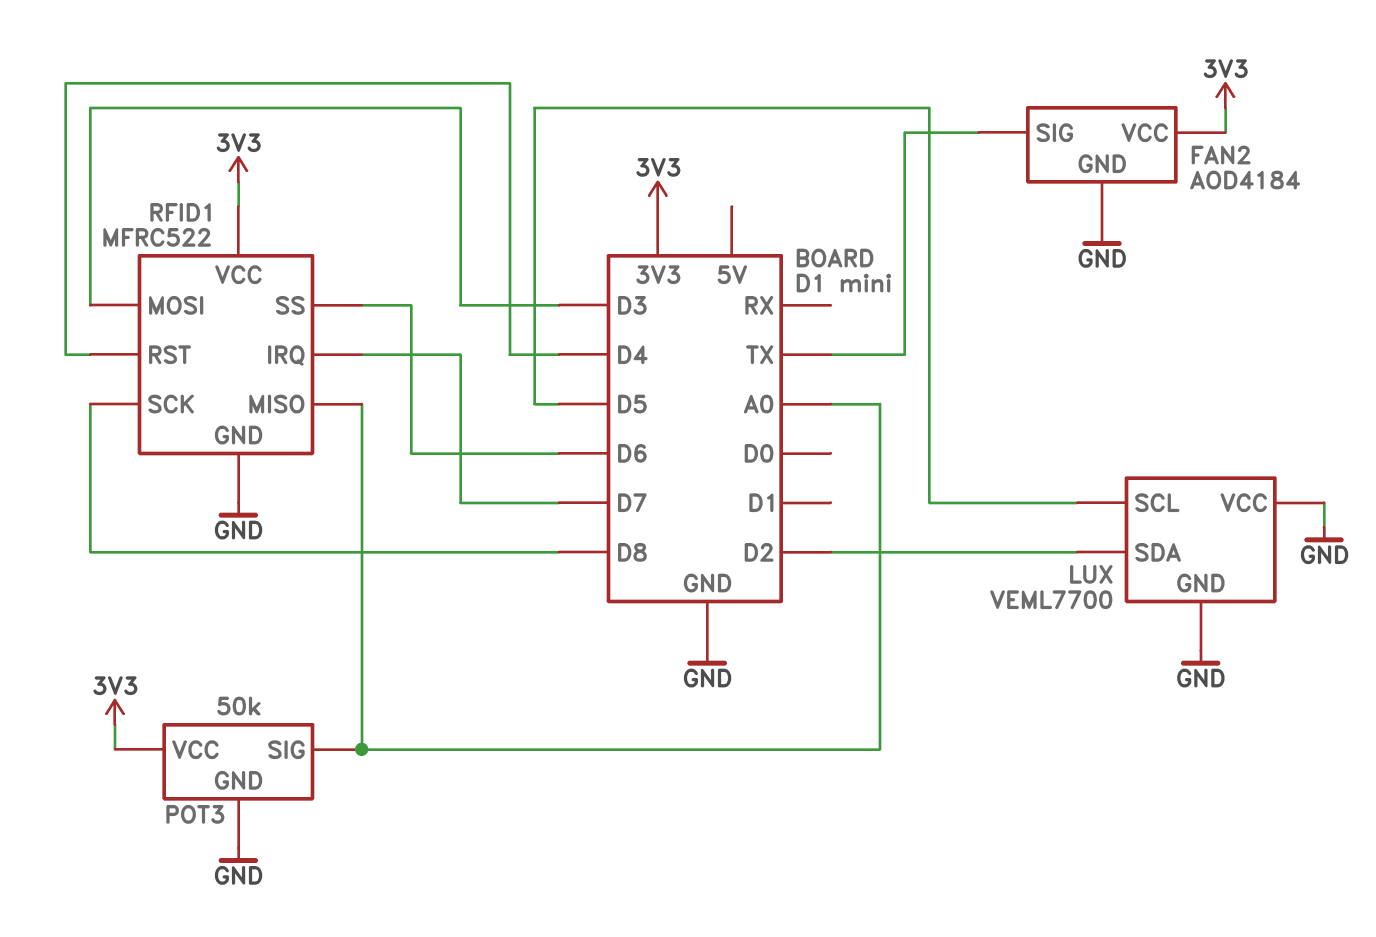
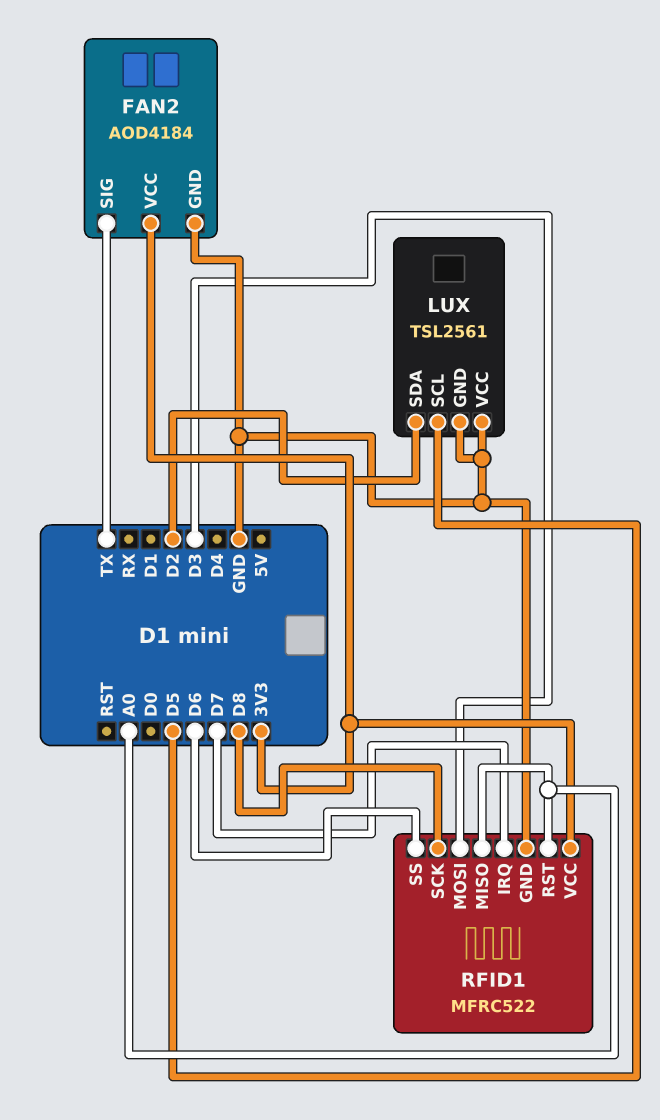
LUX: VEML7700 -> TSL2561
POT3: 50k -> none
POT3 pin GND: GND -> none
POT3 pin SIG: A0 -> none
POT3 pin VCC: 3V3 -> none
RFID1 pin RST: D4 -> A0

